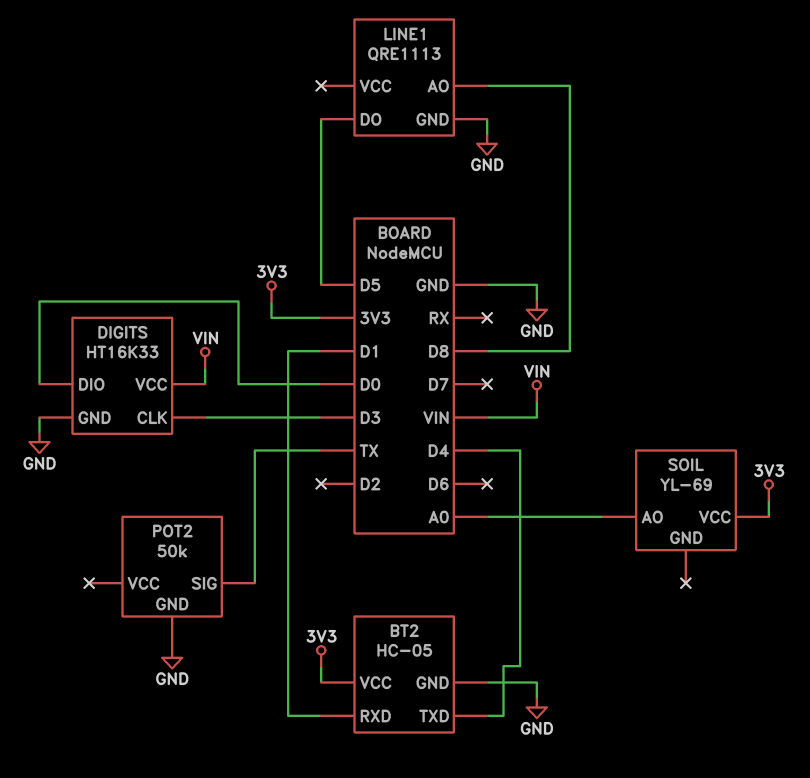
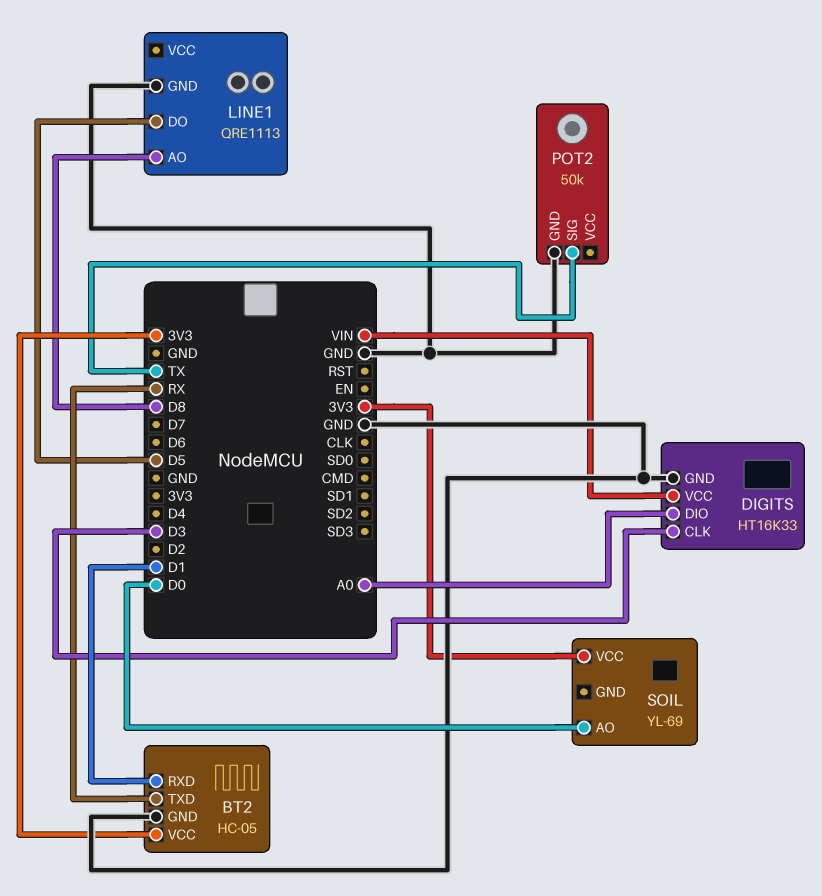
BT2 pin TXD: D4 -> RX
DIGITS pin DIO: D0 -> A0
SOIL pin AO: A0 -> D0

